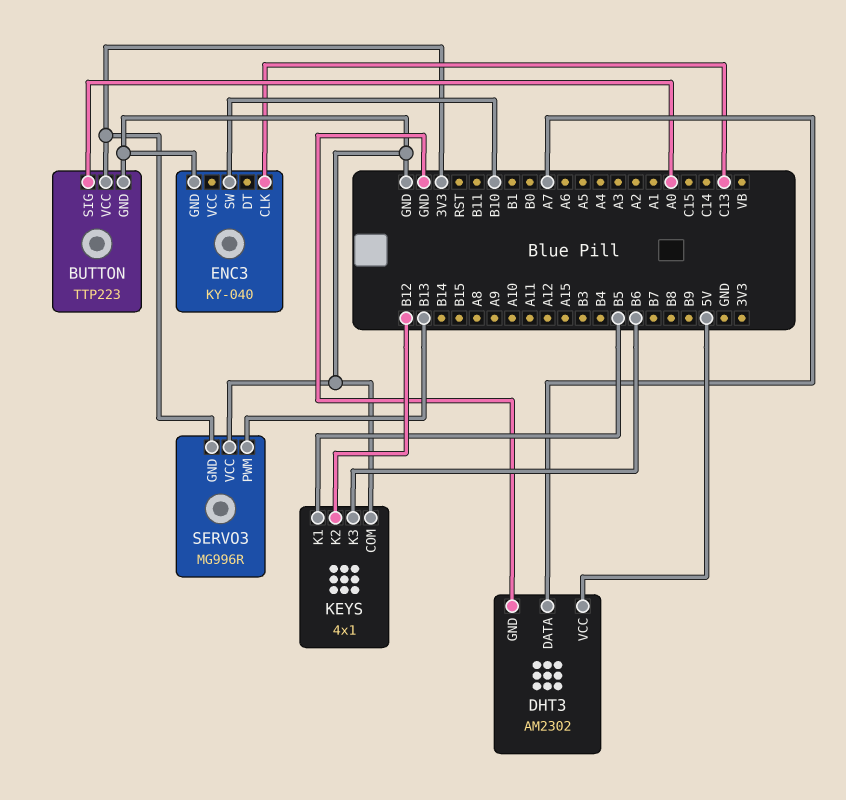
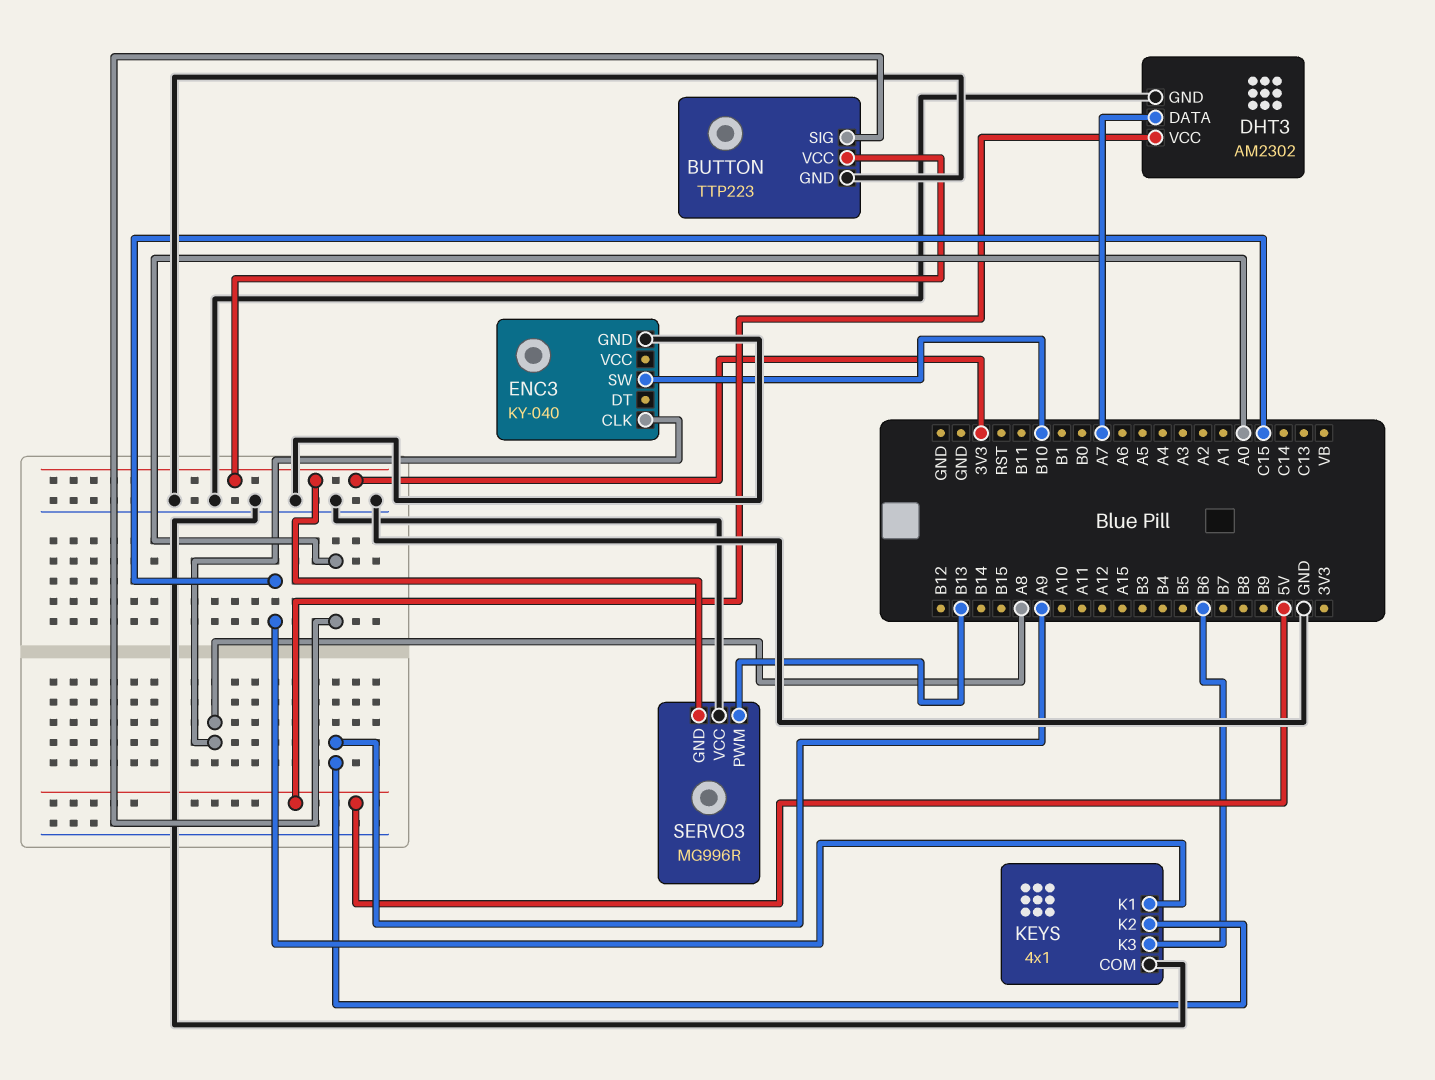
ENC3 pin CLK: C13 -> A8
KEYS pin K1: B5 -> C15
KEYS pin K2: B12 -> A9

